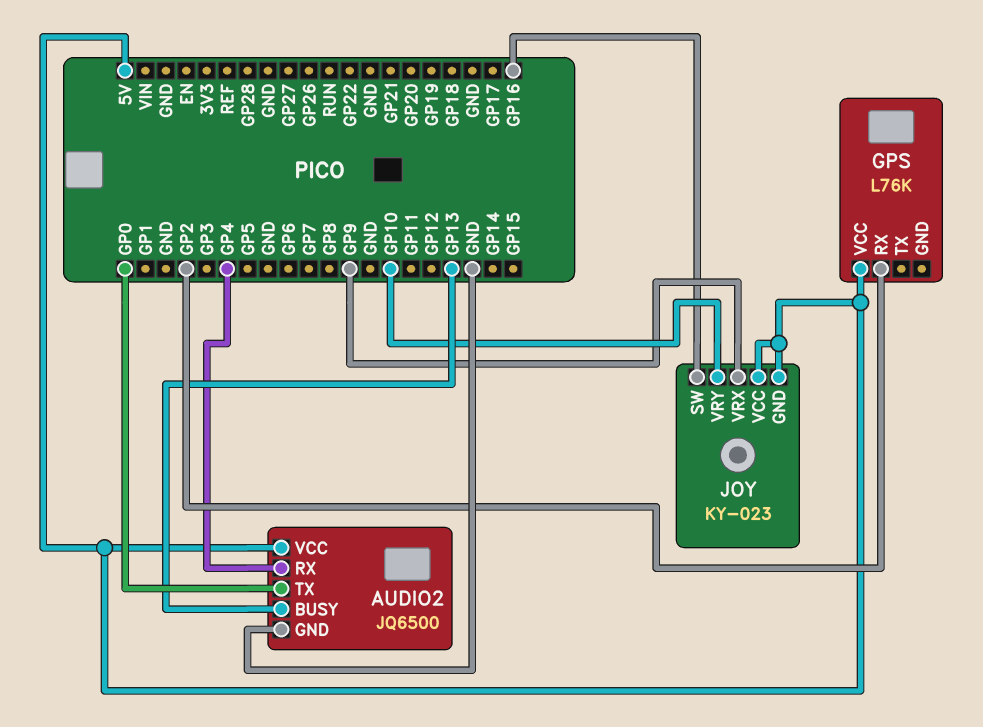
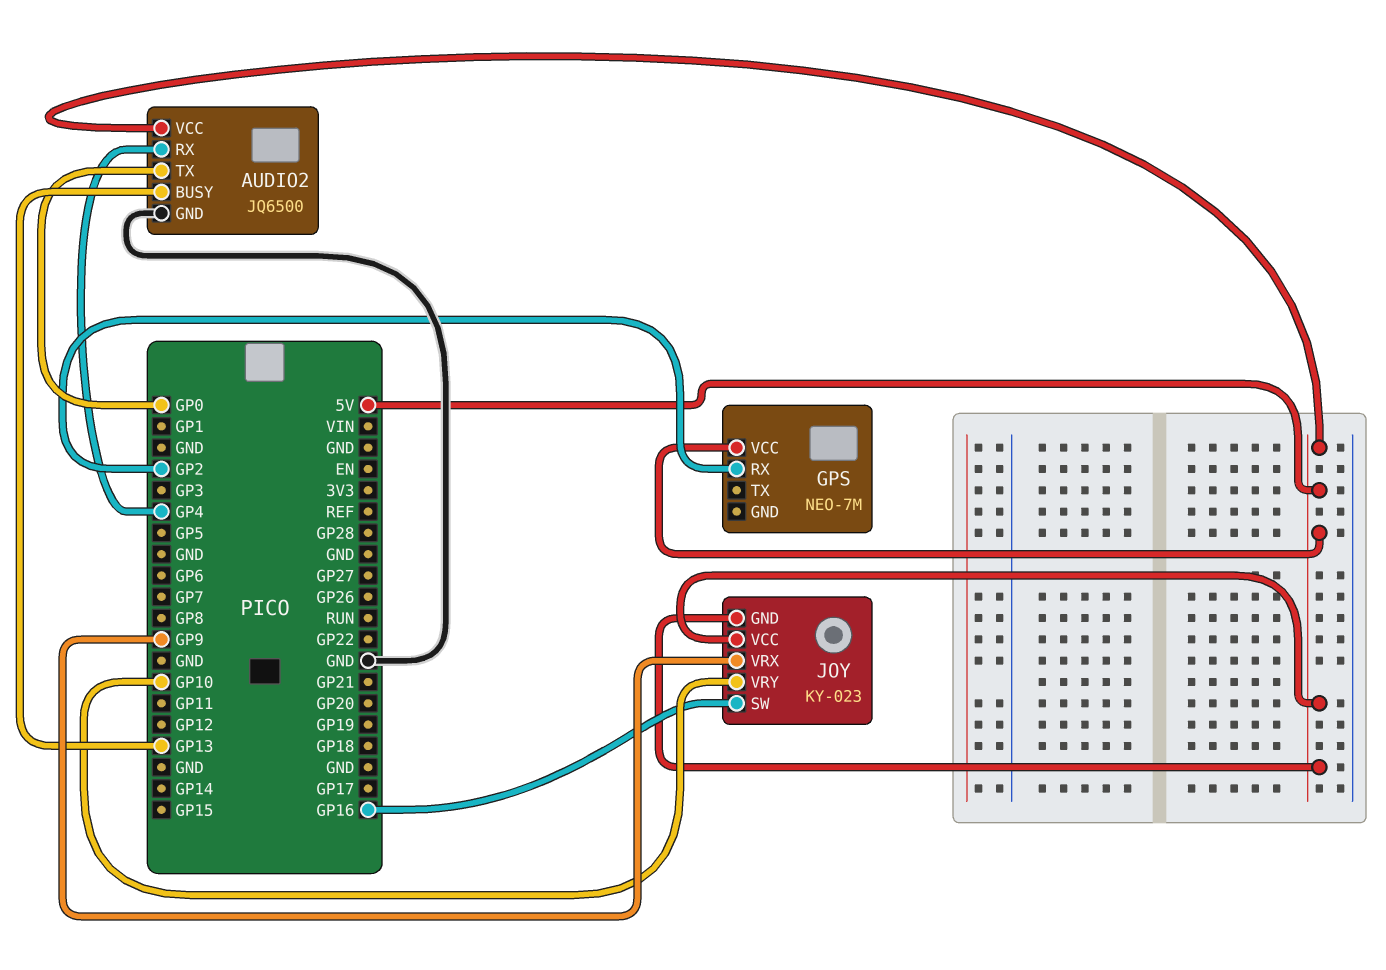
GPS: L76K -> NEO-7M

